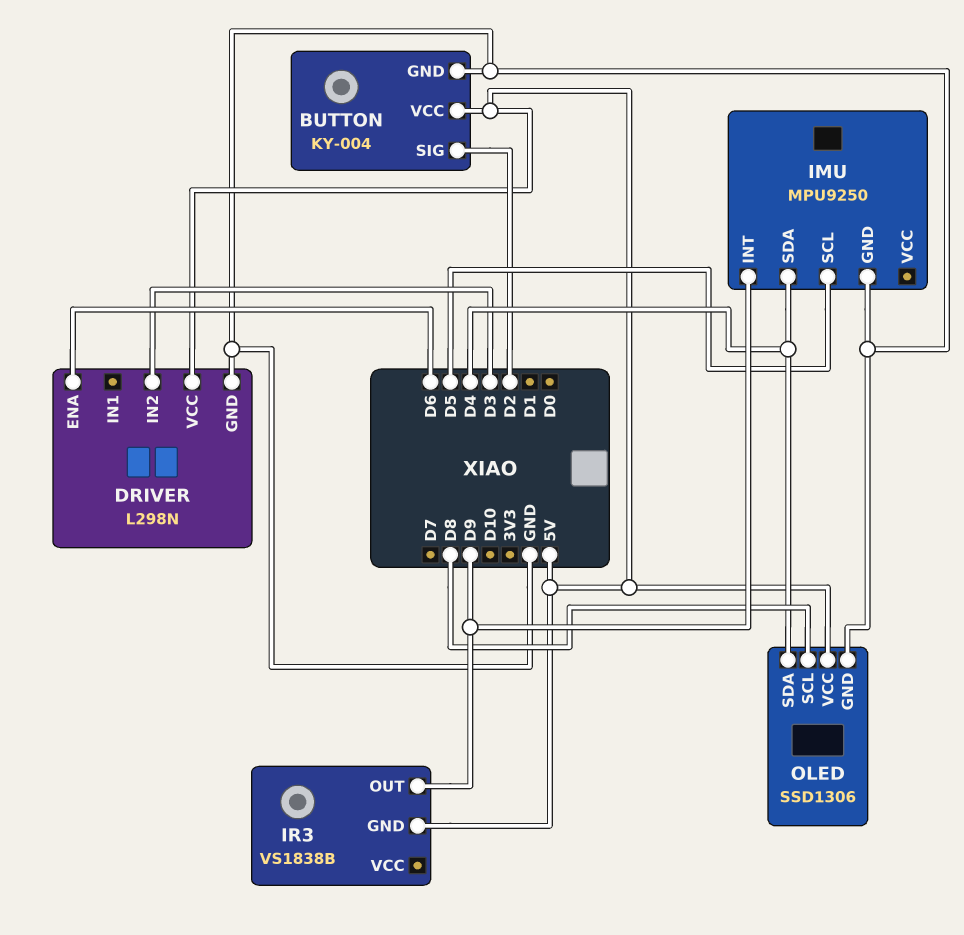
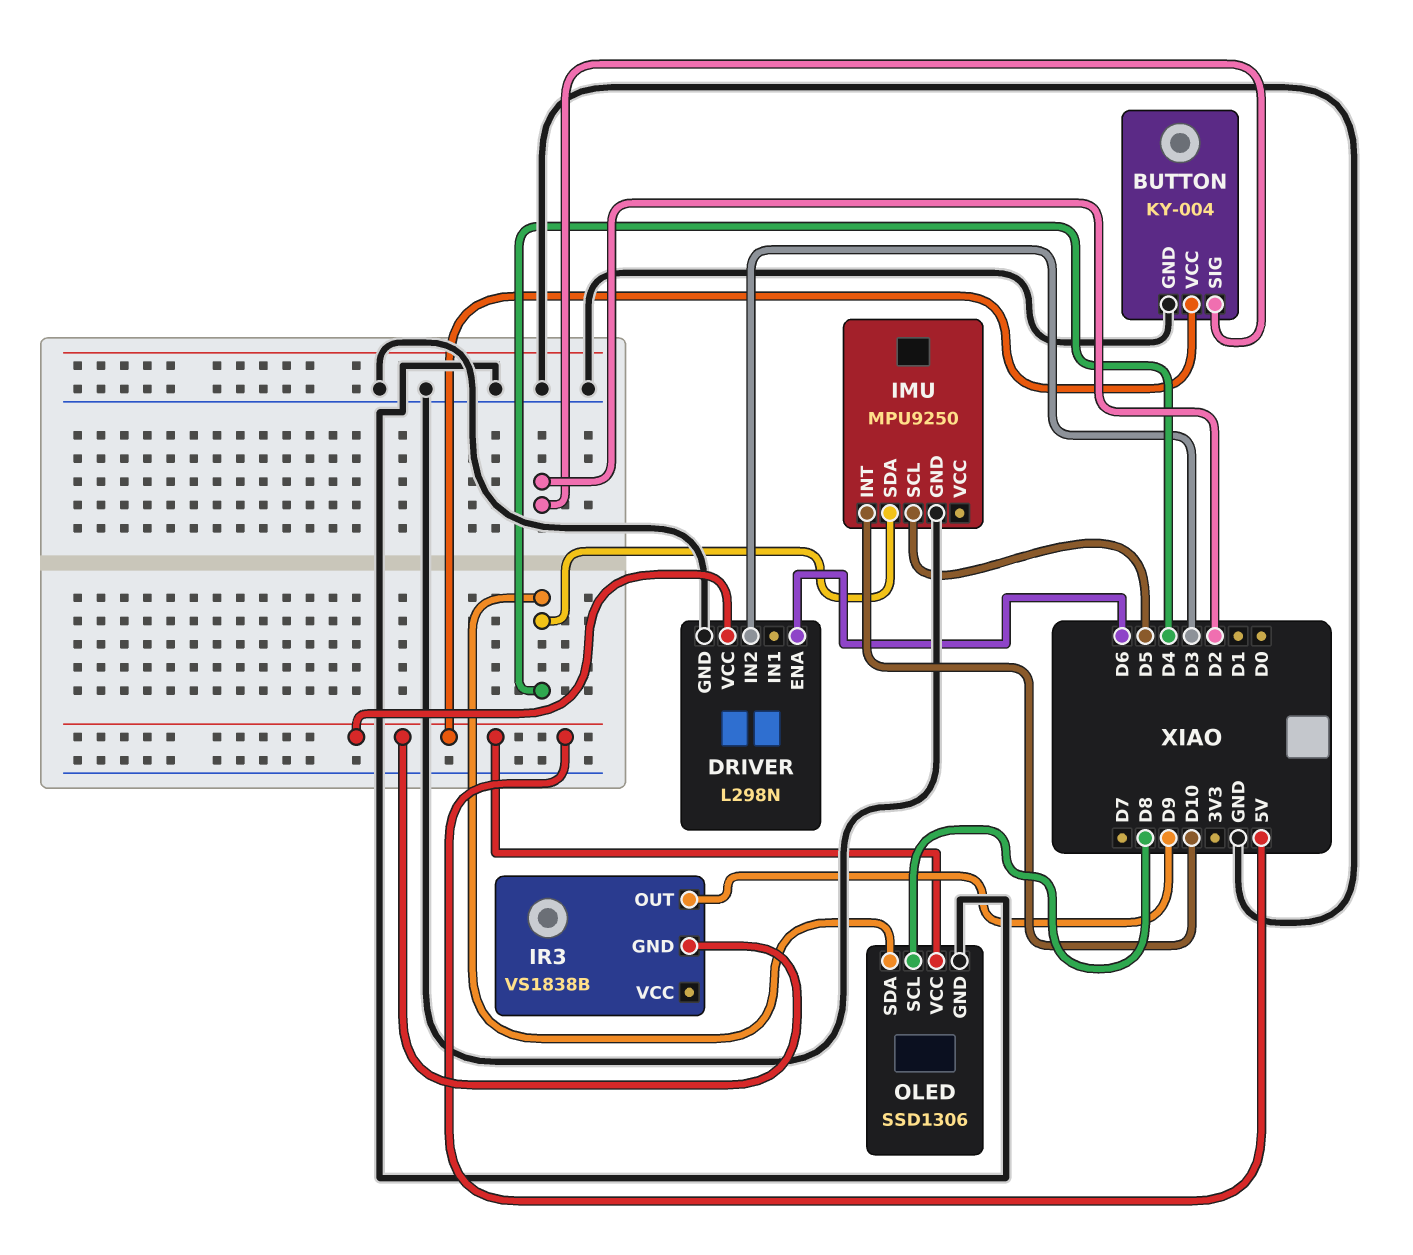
IMU pin INT: D9 -> D10

